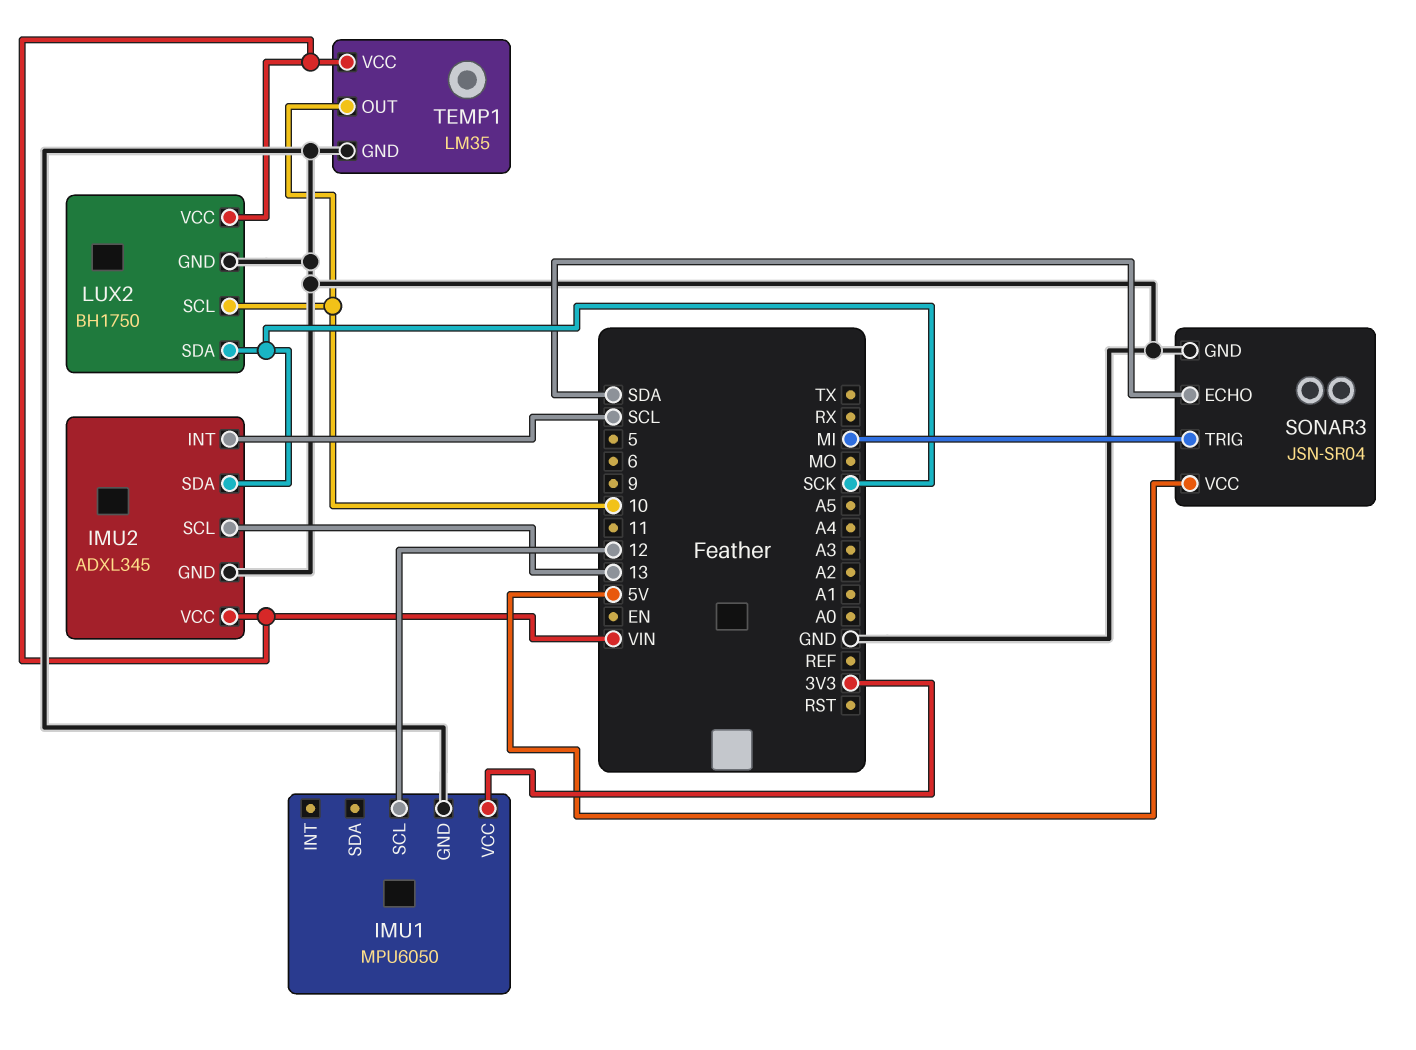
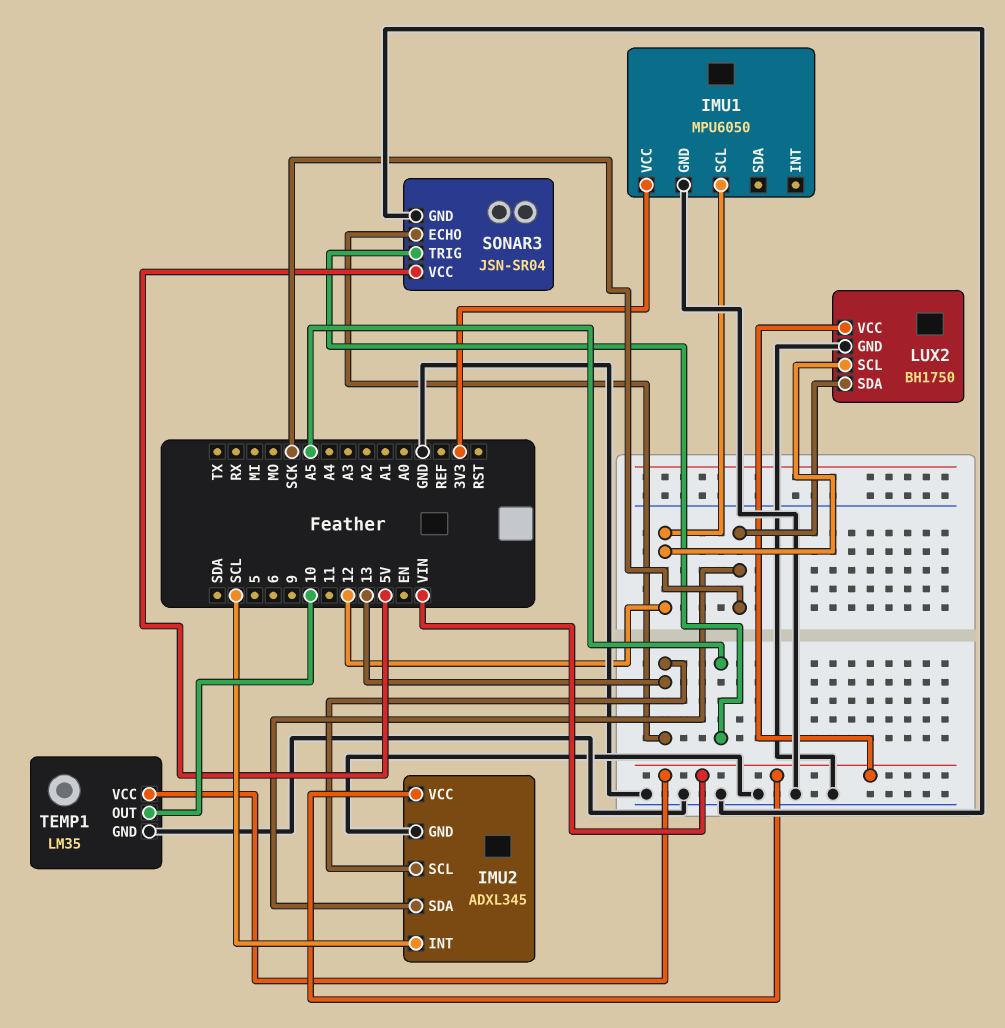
LUX2 pin SCL: 10 -> 12
SONAR3 pin ECHO: SDA -> 13
SONAR3 pin TRIG: MI -> A5

